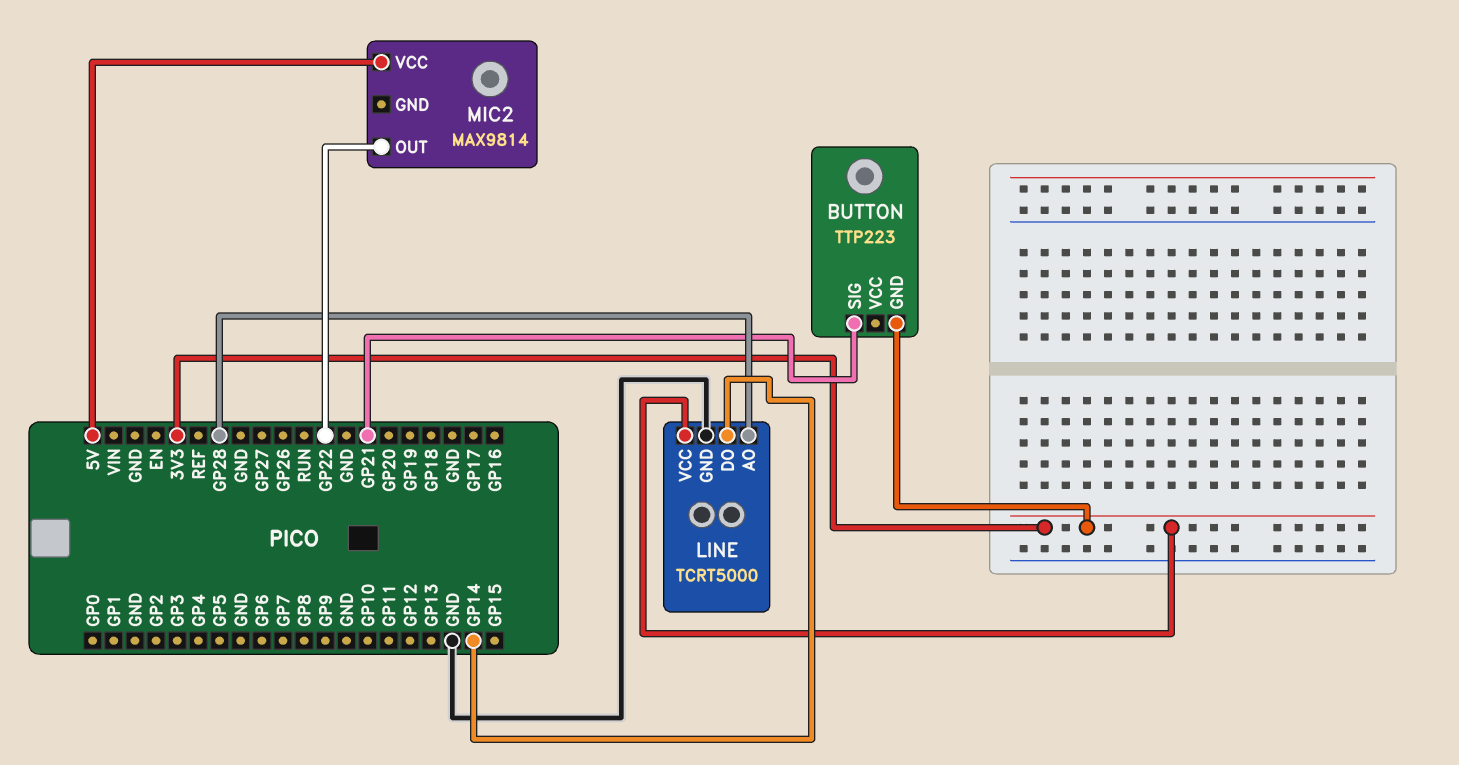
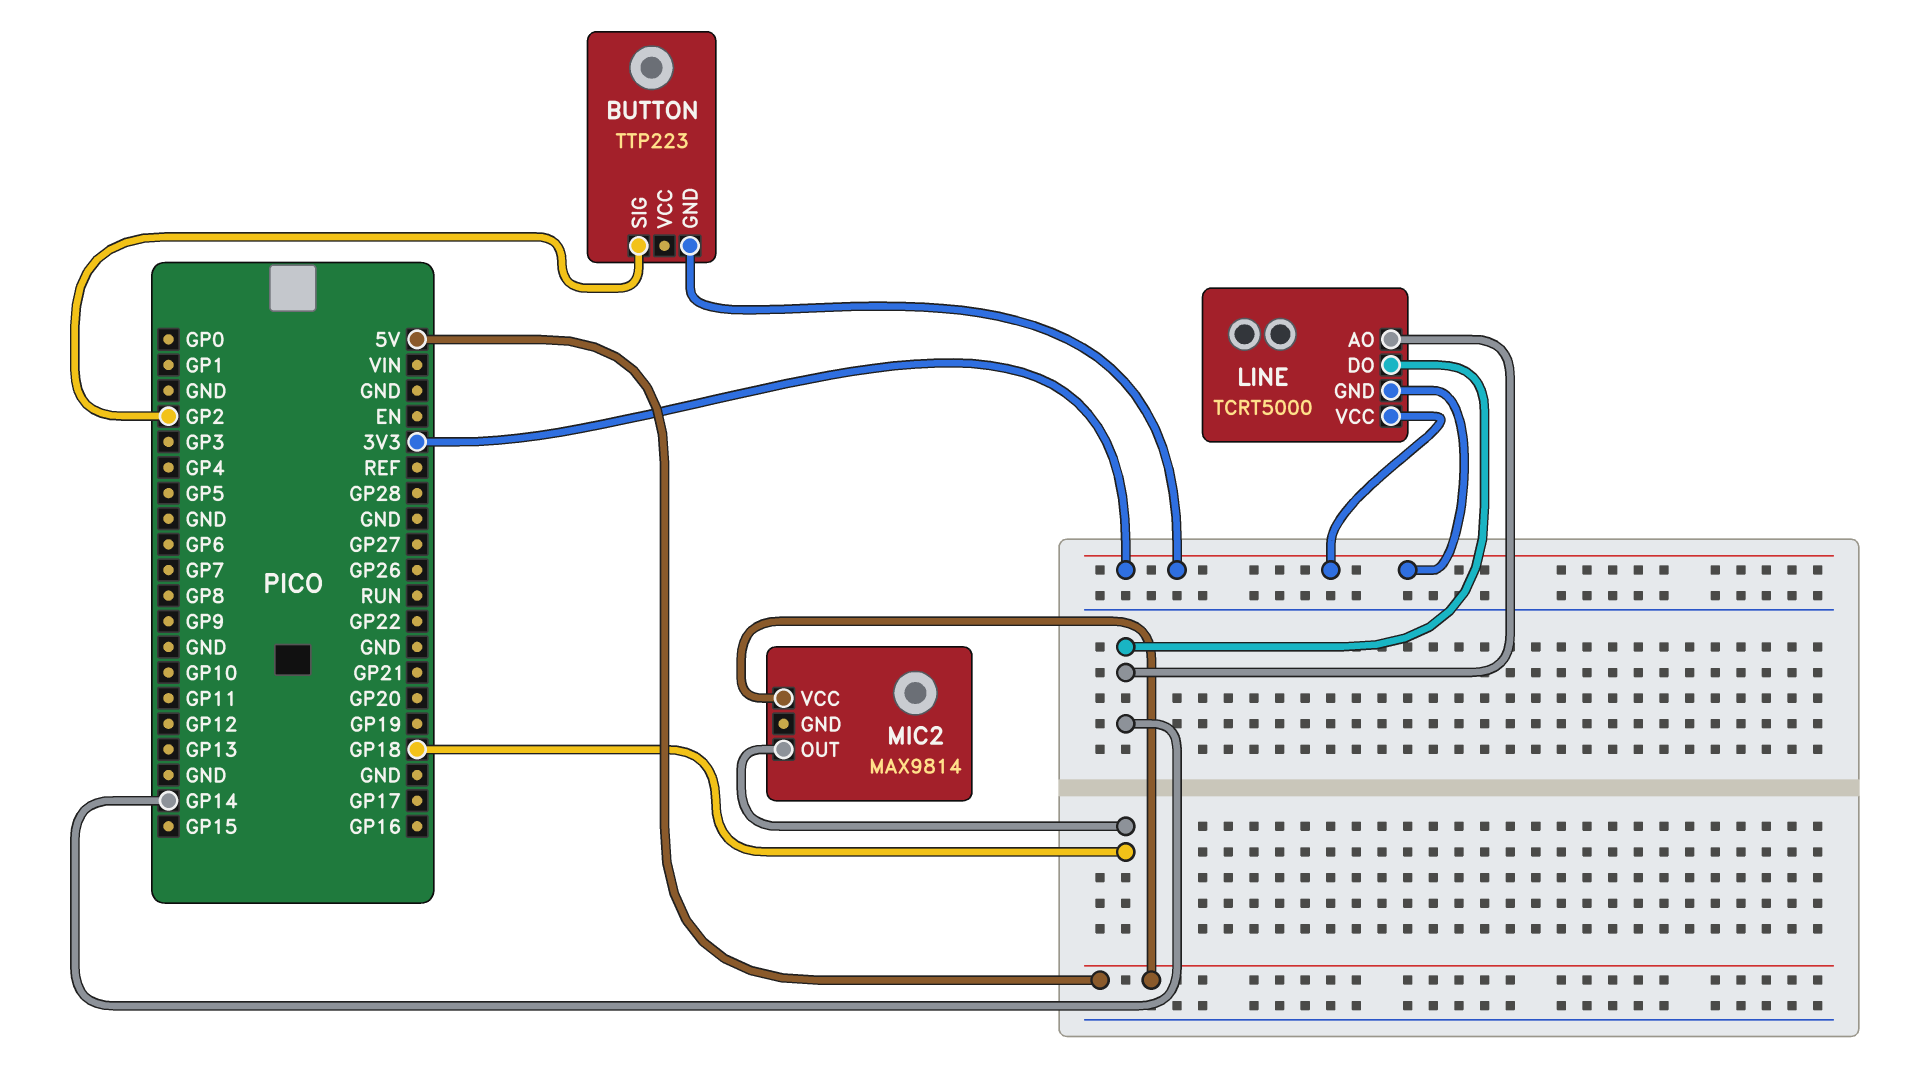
BUTTON pin SIG: GP21 -> GP2
LINE pin AO: GP28 -> GP14
LINE pin GND: GND -> 3V3
MIC2 pin OUT: GP22 -> GP18

